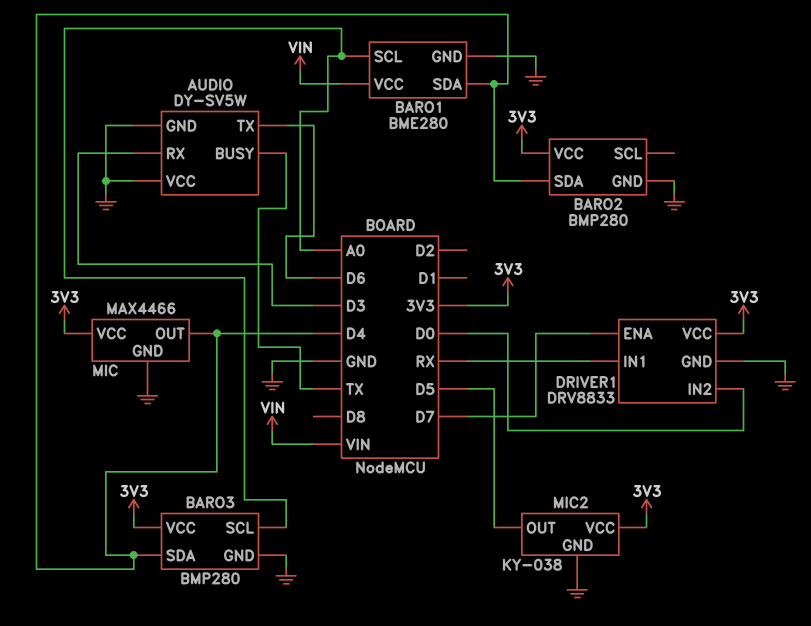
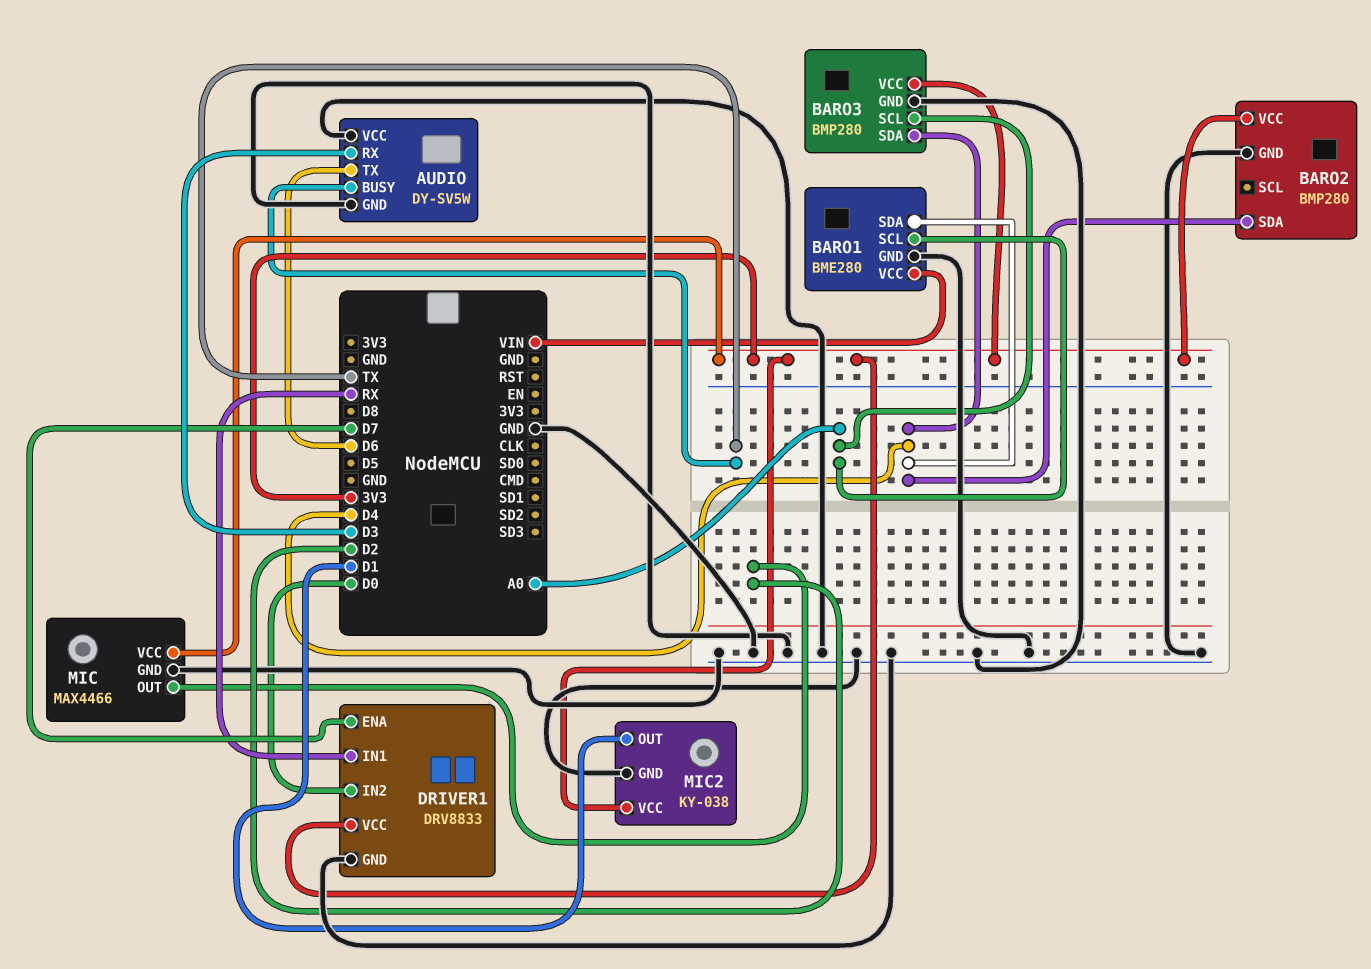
MIC pin OUT: D4 -> D2
MIC2 pin OUT: D5 -> D1

